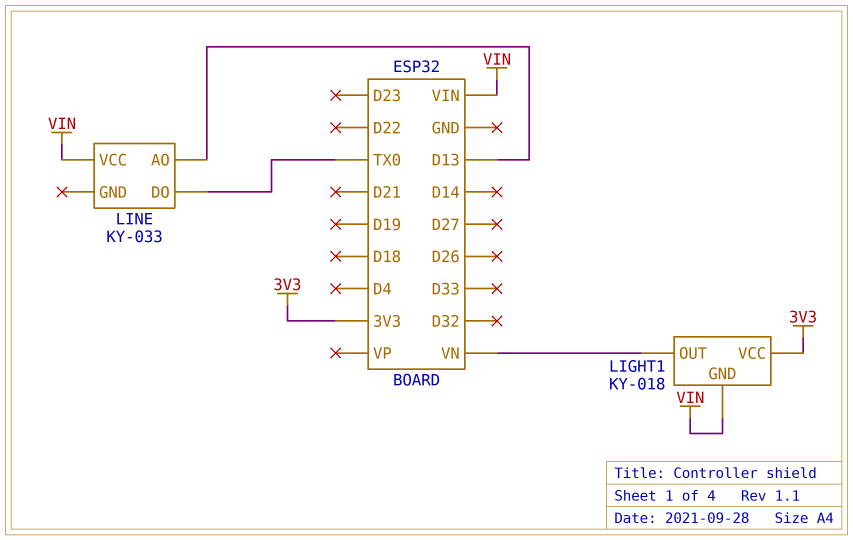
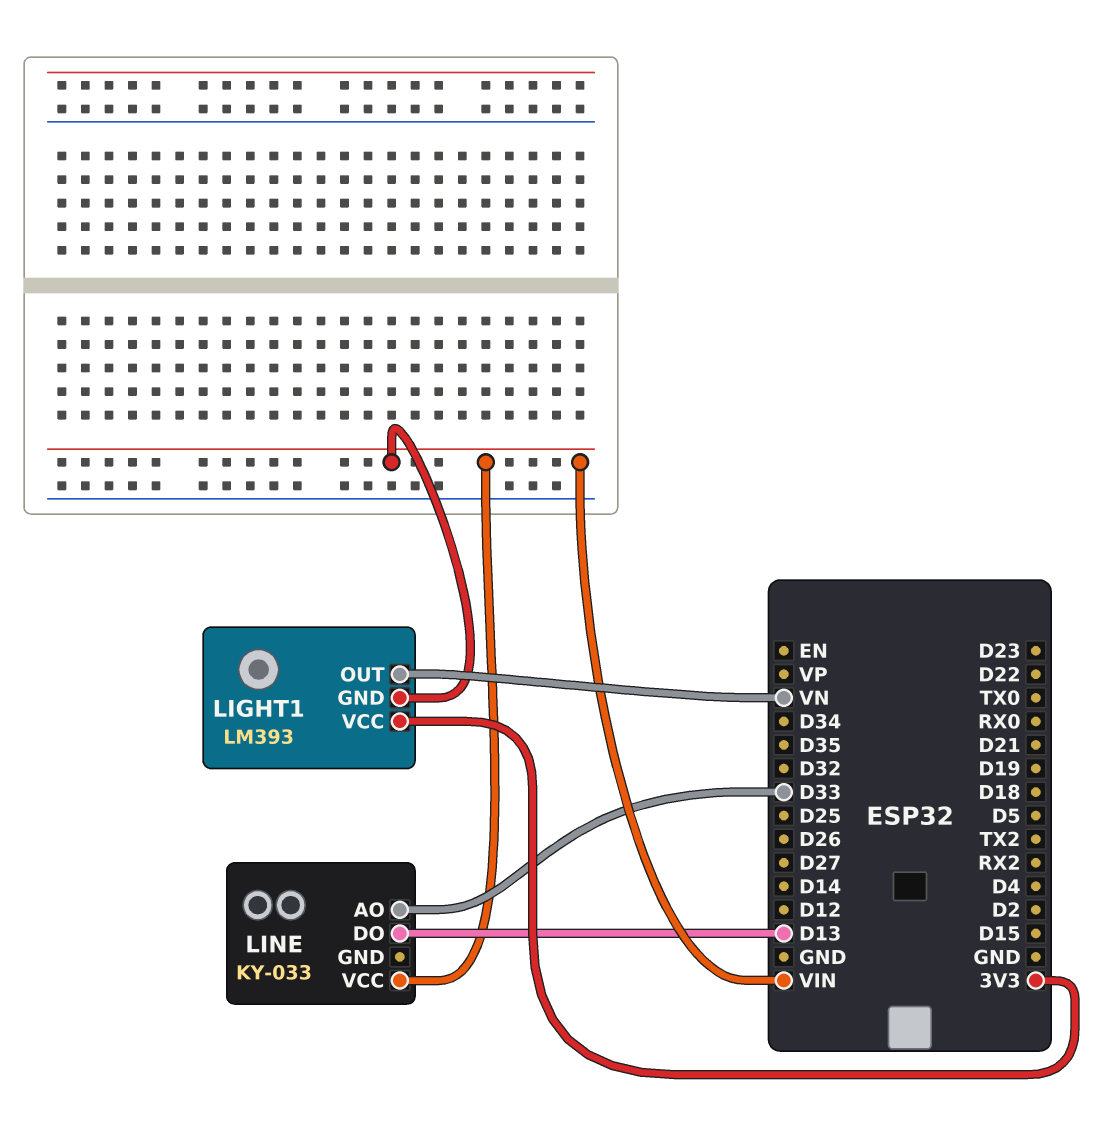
LIGHT1: KY-018 -> LM393
LINE pin AO: D13 -> D33
LINE pin DO: TX0 -> D13

